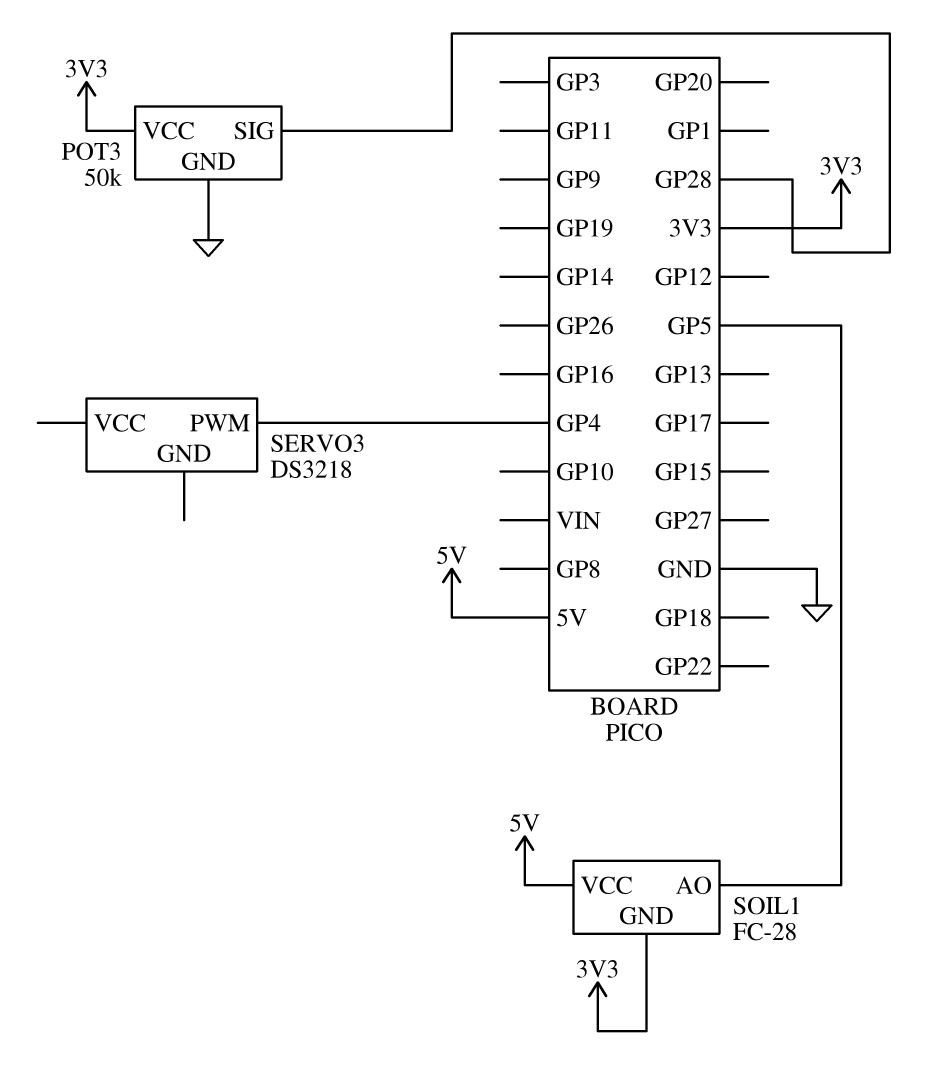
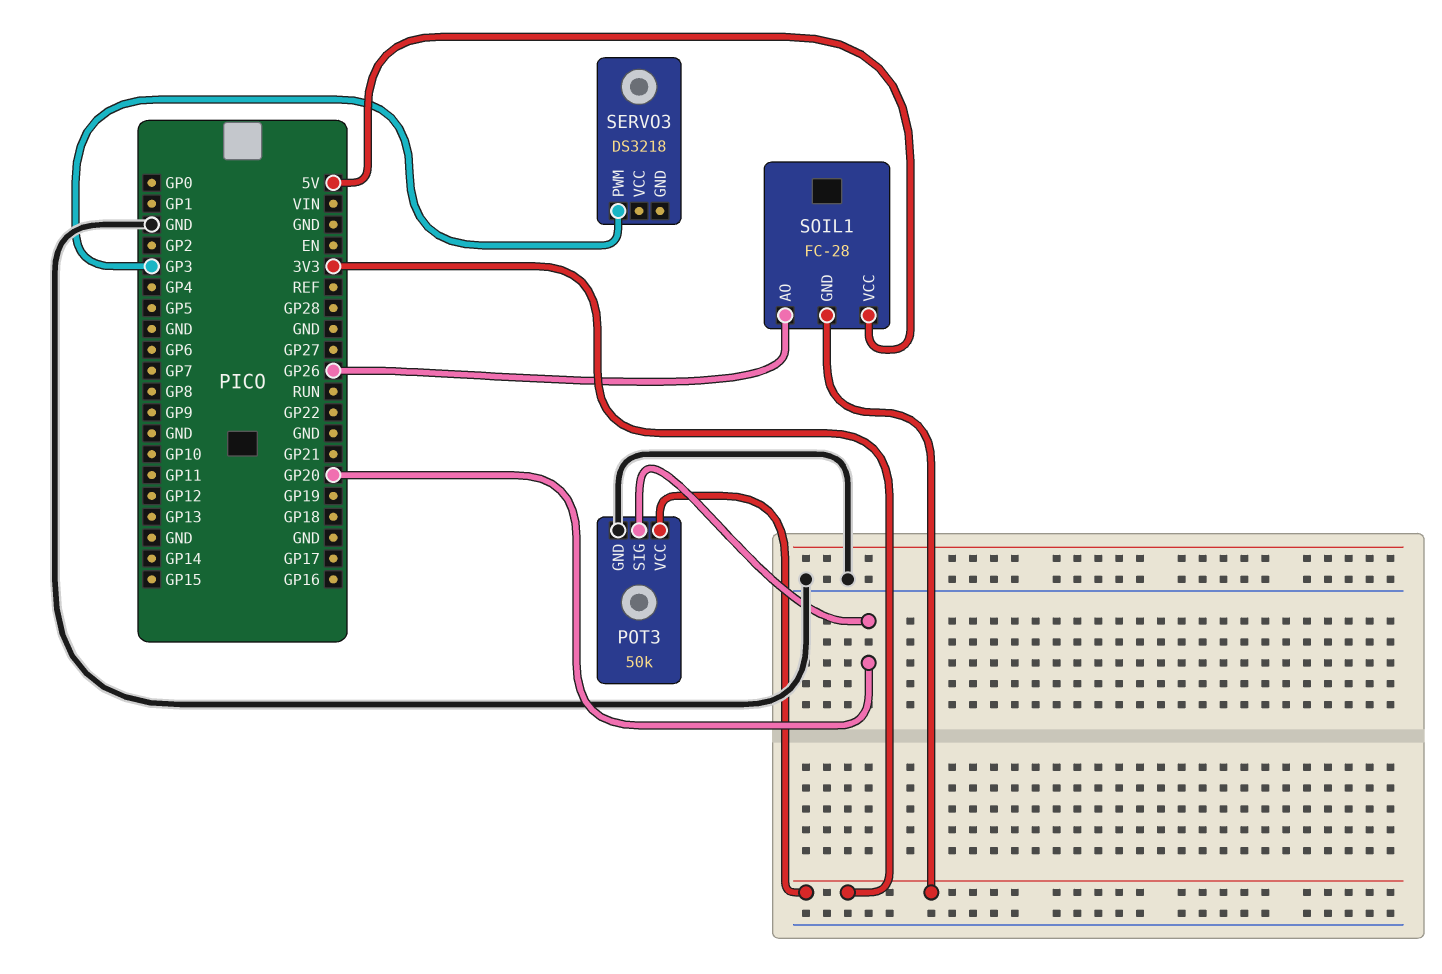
POT3 pin SIG: GP28 -> GP20
SERVO3 pin PWM: GP4 -> GP3
SOIL1 pin AO: GP5 -> GP26

